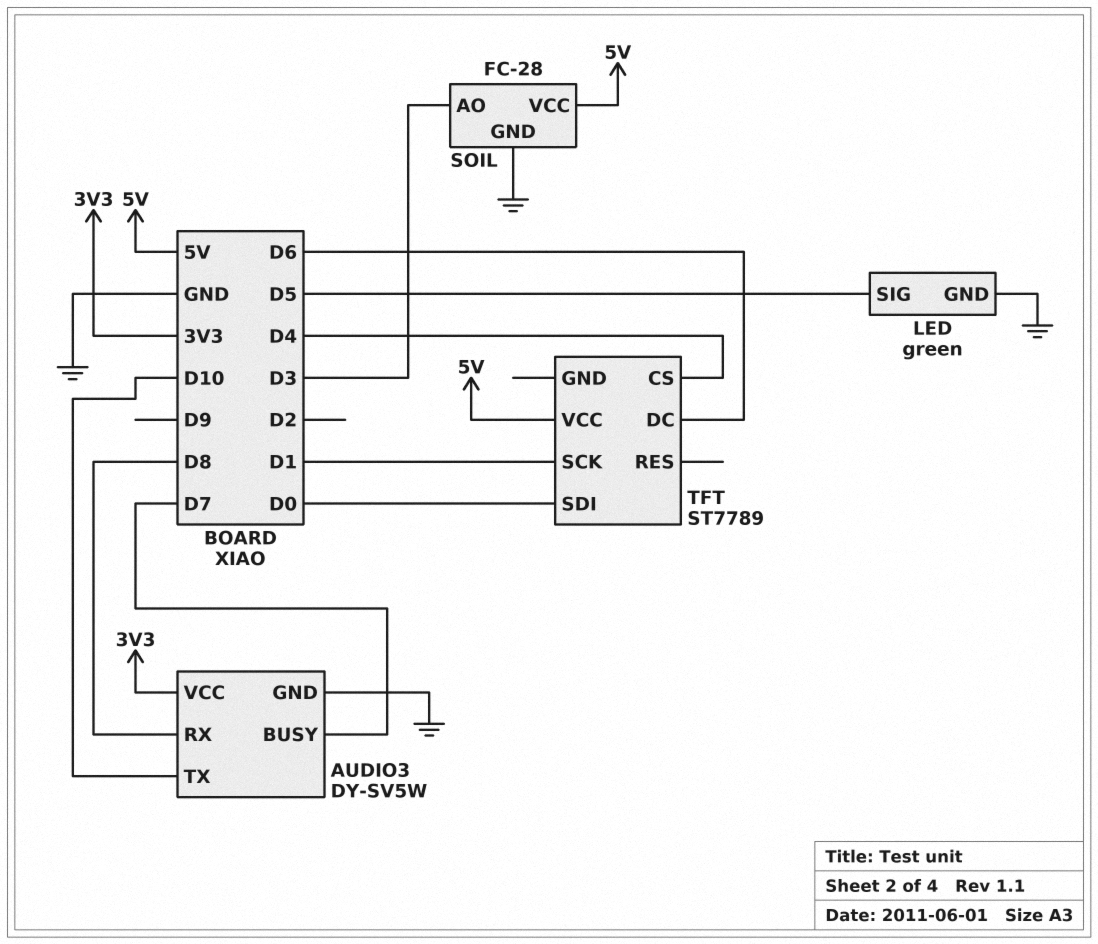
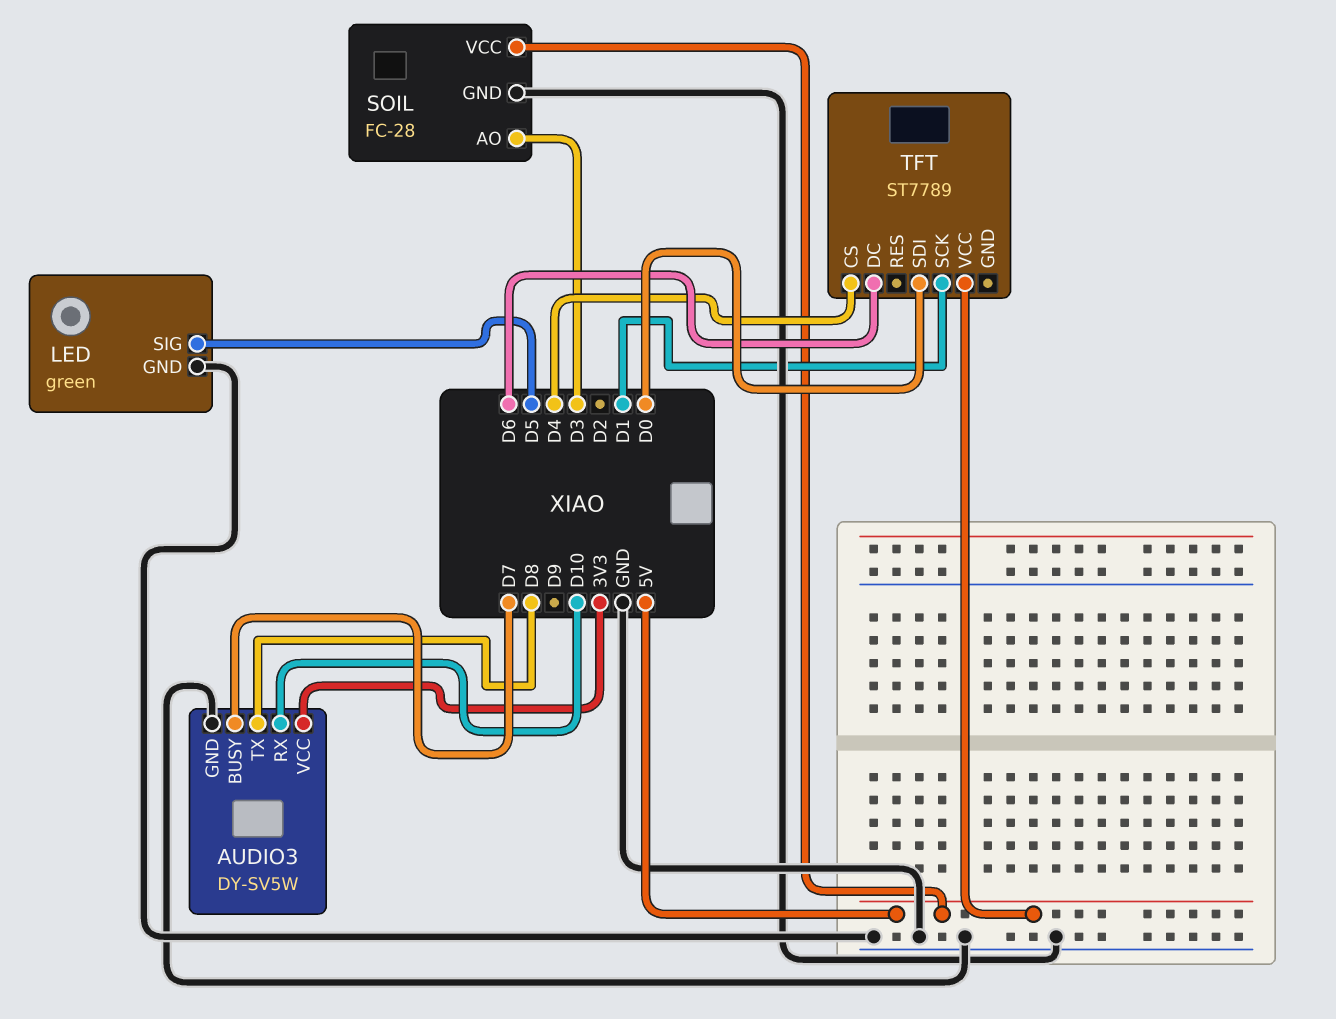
AUDIO3 pin RX: D8 -> D10
AUDIO3 pin TX: D10 -> D8

